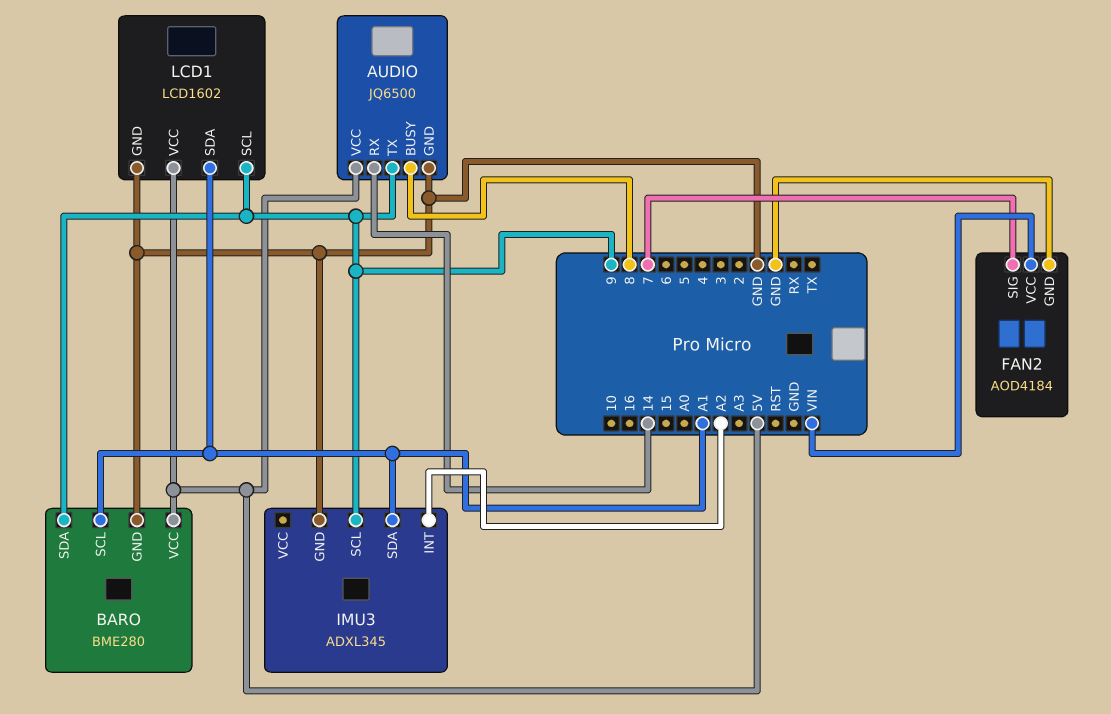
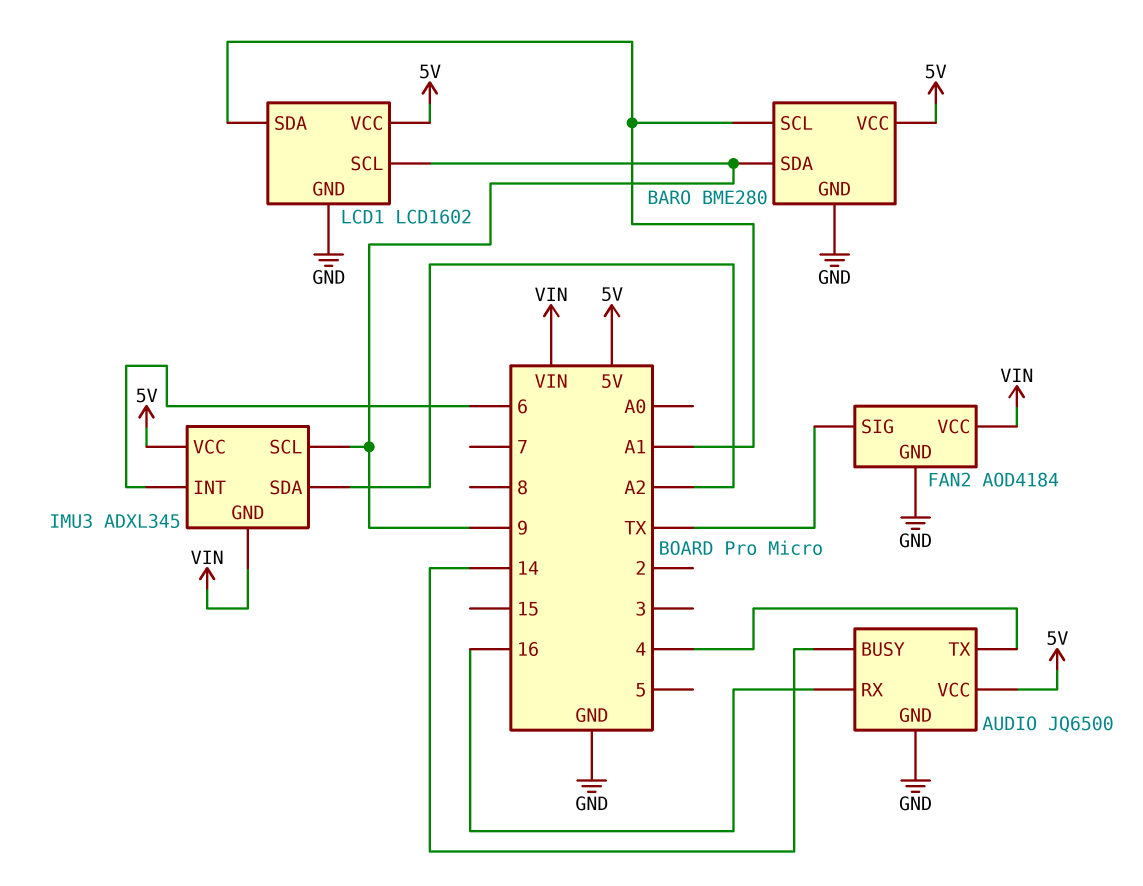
AUDIO pin BUSY: 8 -> 14
AUDIO pin RX: 14 -> 16
AUDIO pin TX: 9 -> 4
FAN2 pin SIG: 7 -> TX
IMU3 pin GND: GND -> VIN
IMU3 pin INT: A2 -> 6
IMU3 pin SDA: A1 -> A2
IMU3 pin VCC: none -> 5V

